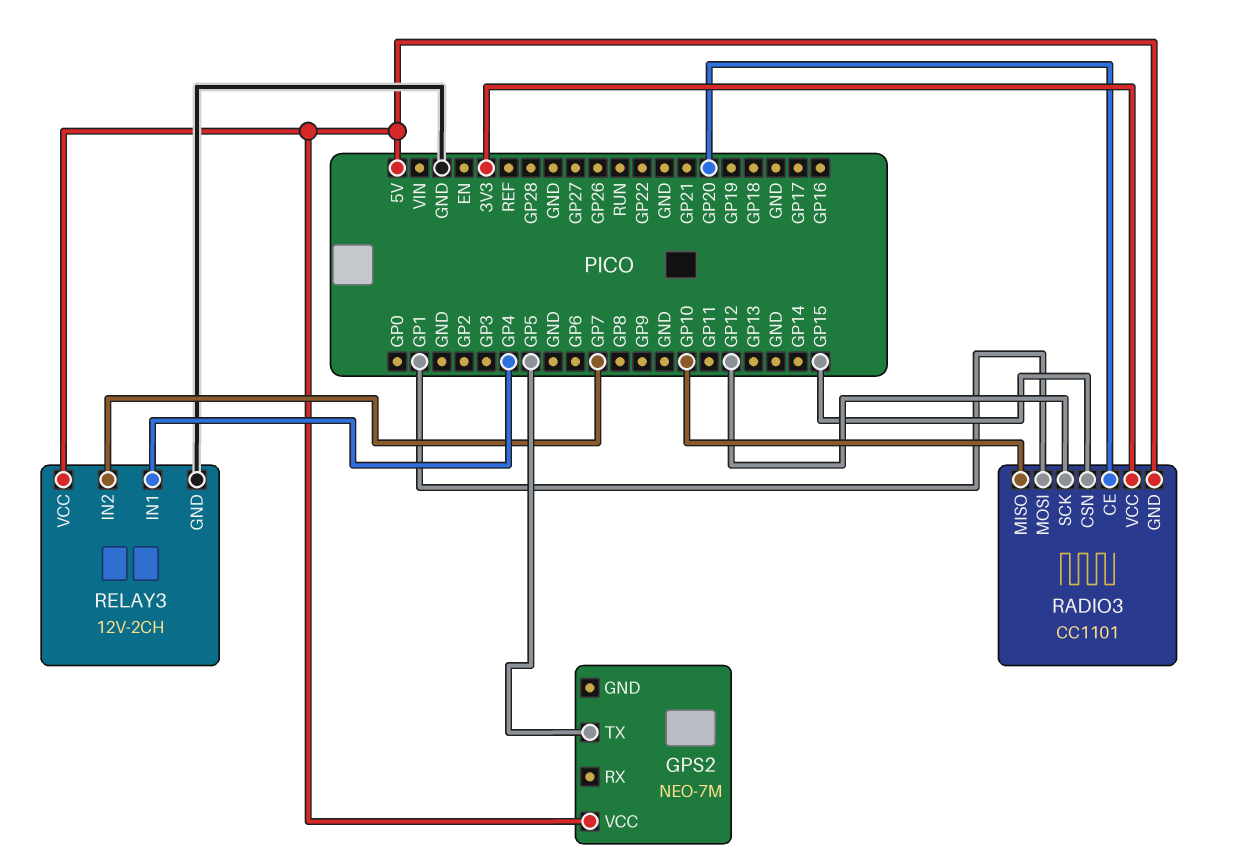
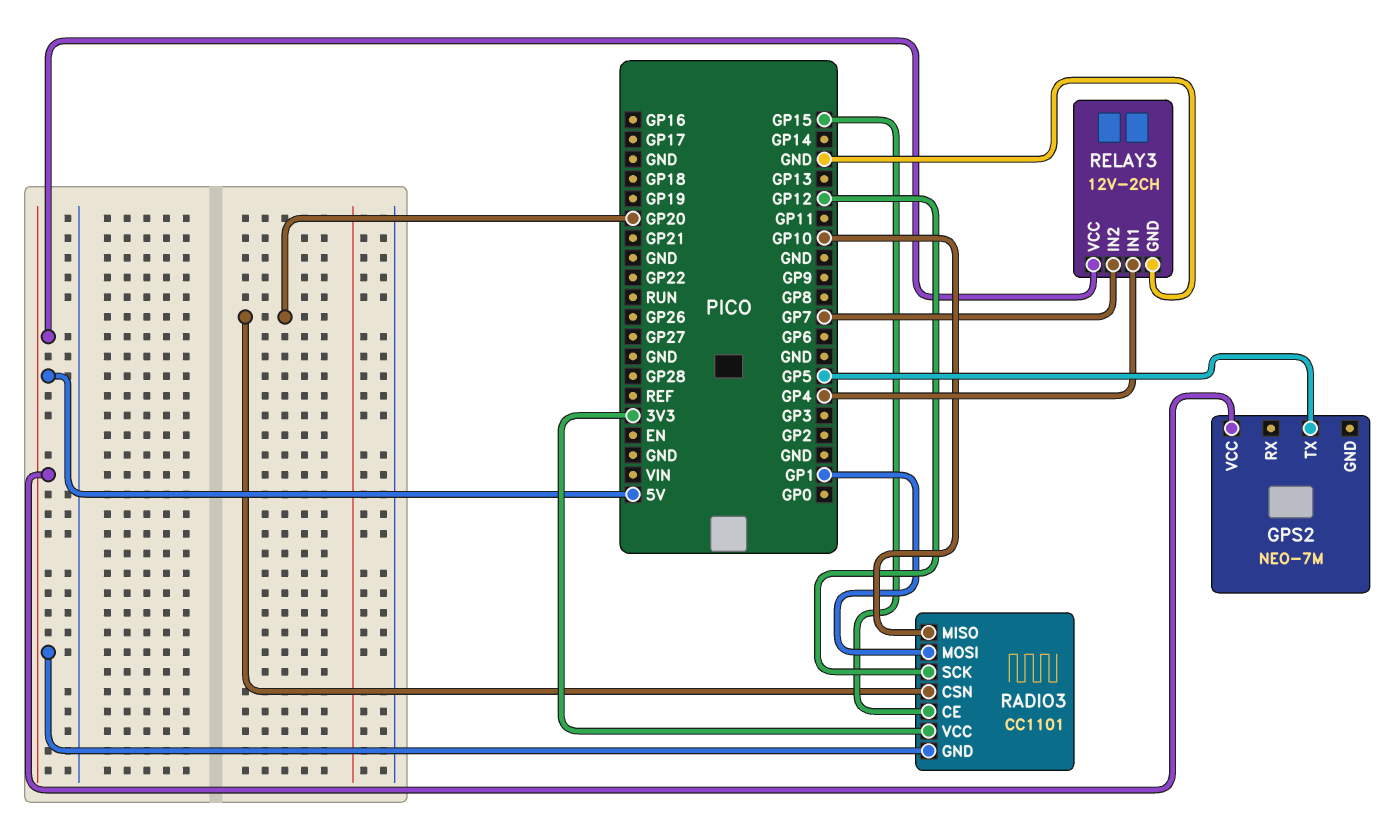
RADIO3 pin CE: GP20 -> GP15
RADIO3 pin CSN: GP15 -> GP20

